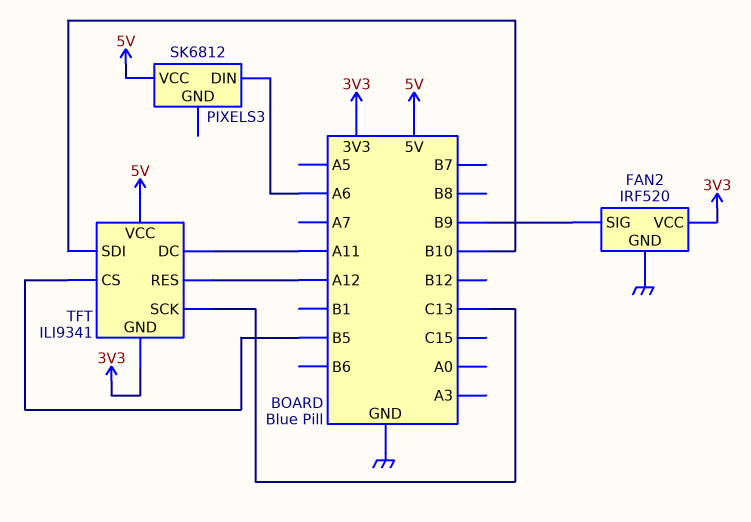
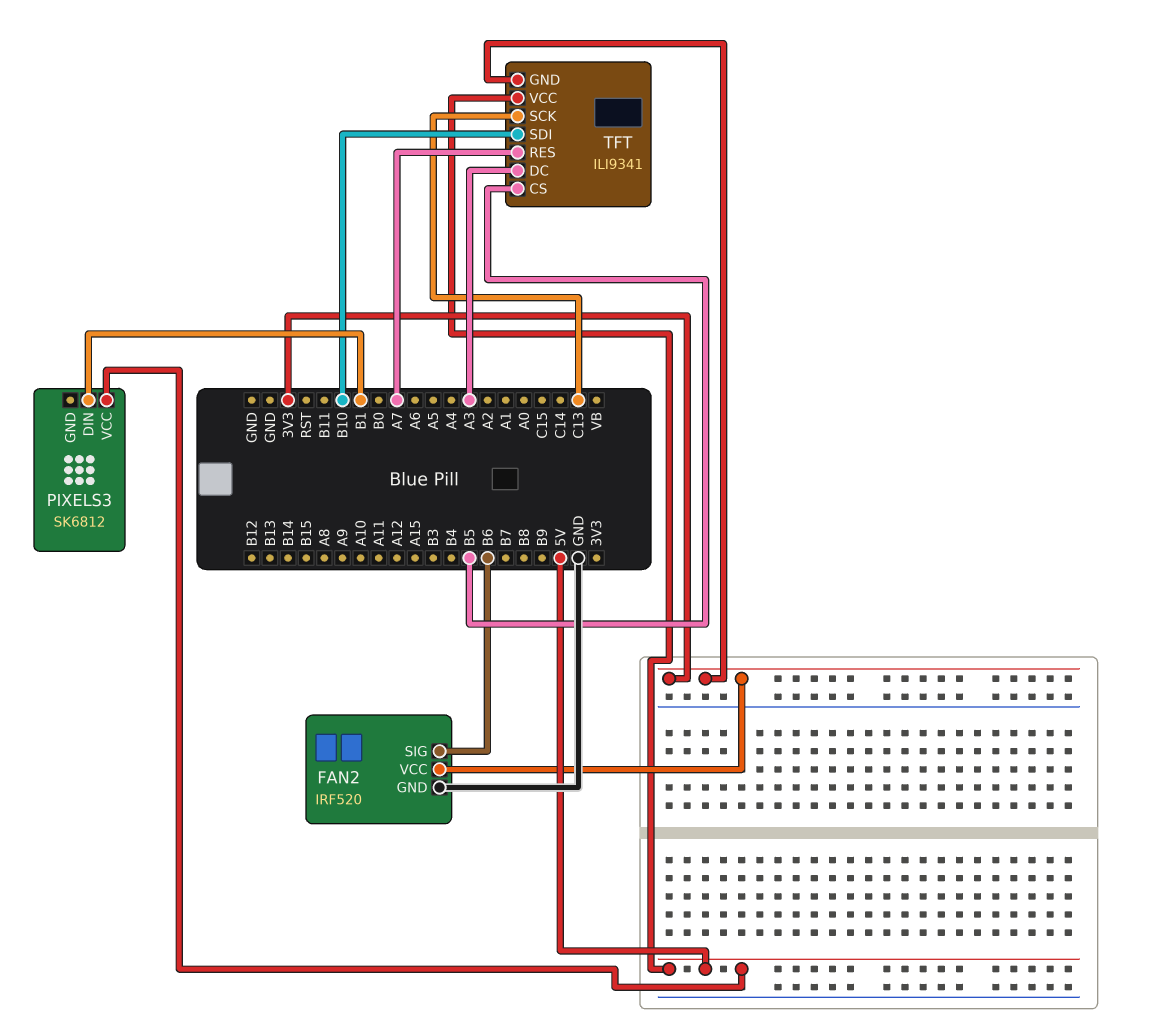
FAN2 pin SIG: B9 -> B6
PIXELS3 pin DIN: A6 -> B1
TFT pin DC: A11 -> A3
TFT pin RES: A12 -> A7

